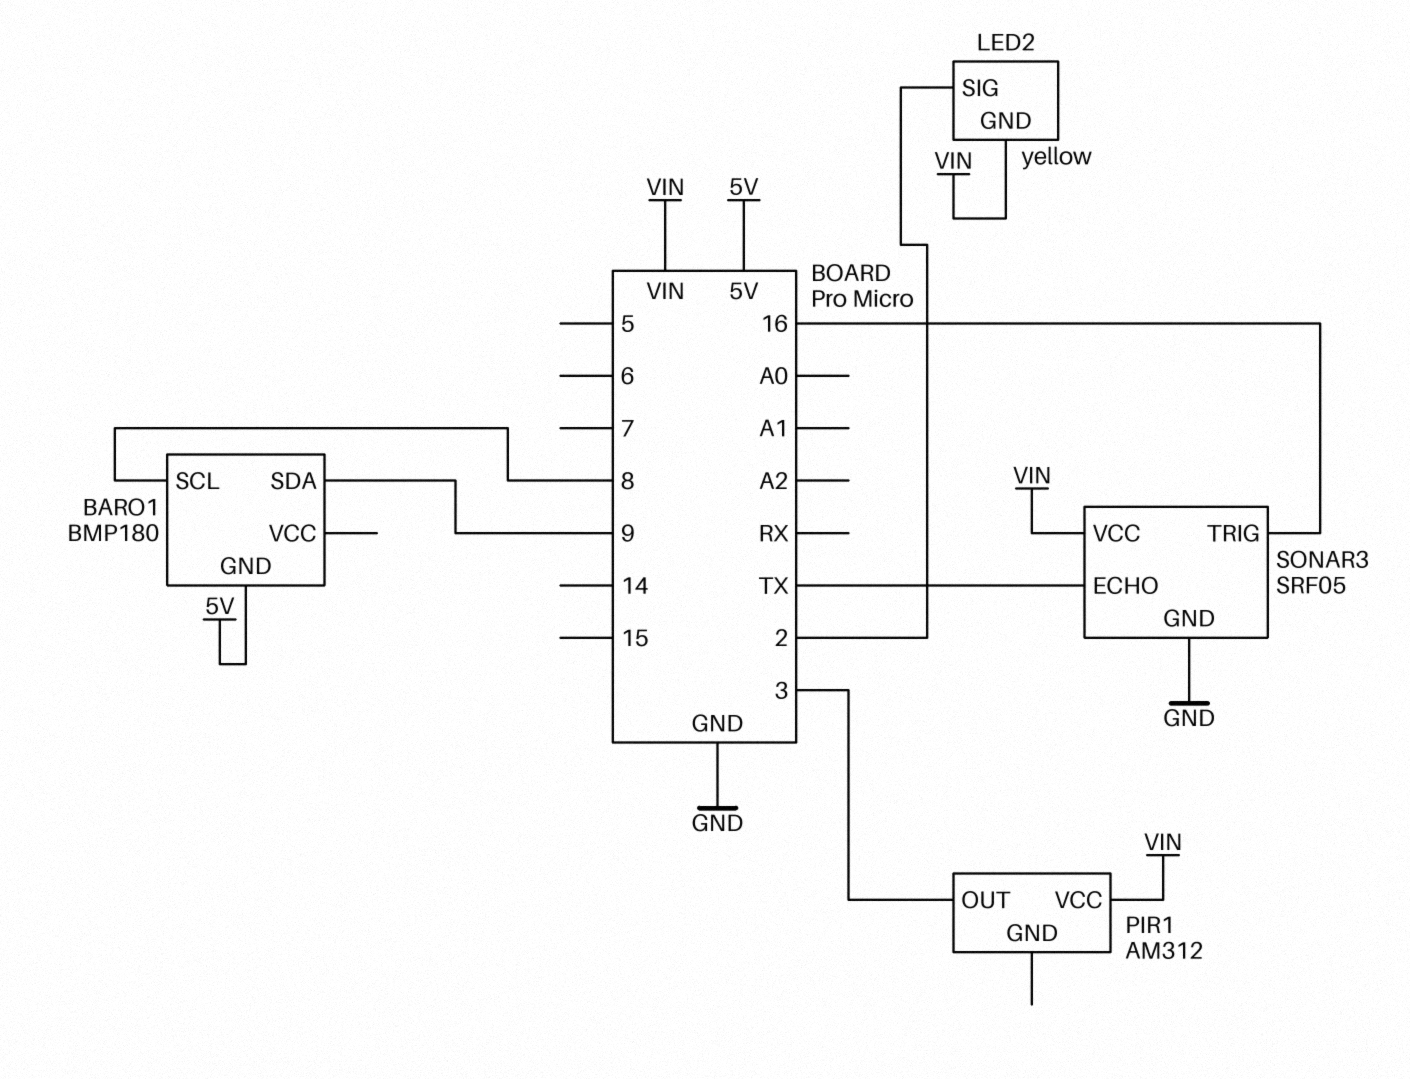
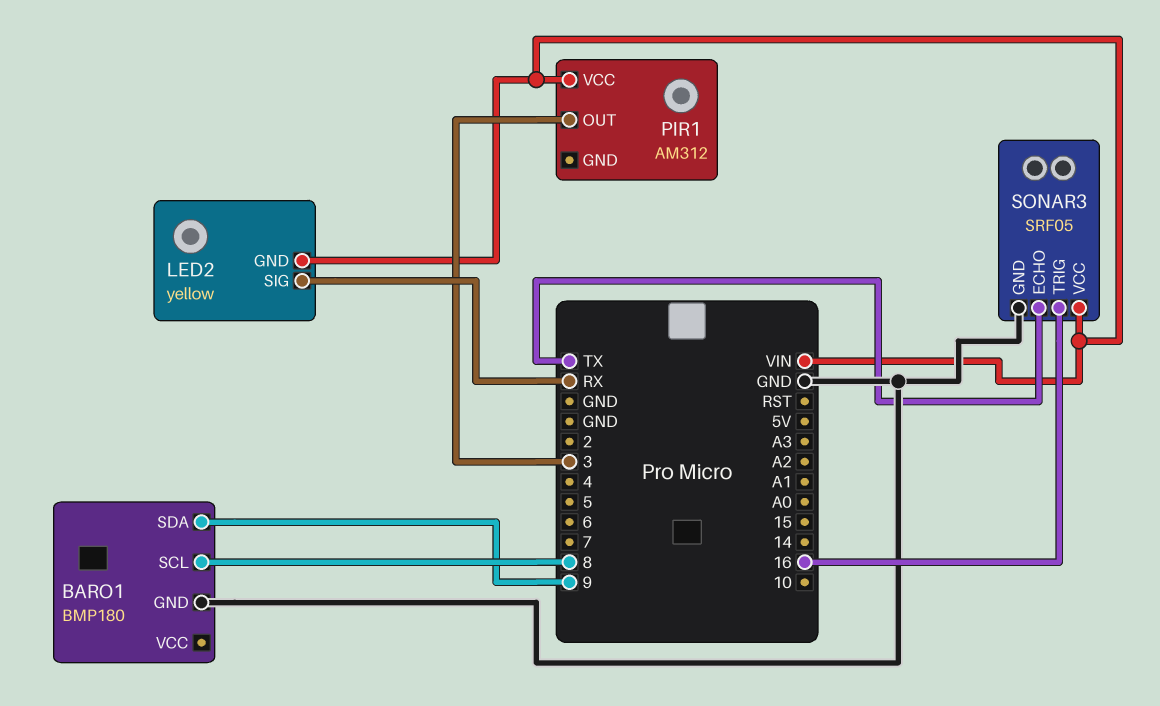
BARO1 pin GND: 5V -> GND
LED2 pin SIG: 2 -> RX

